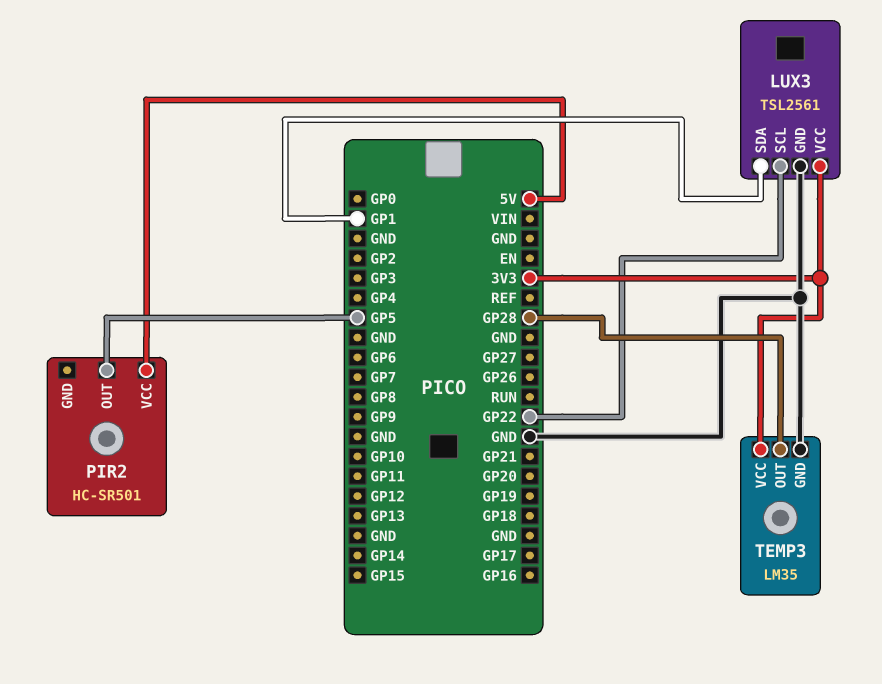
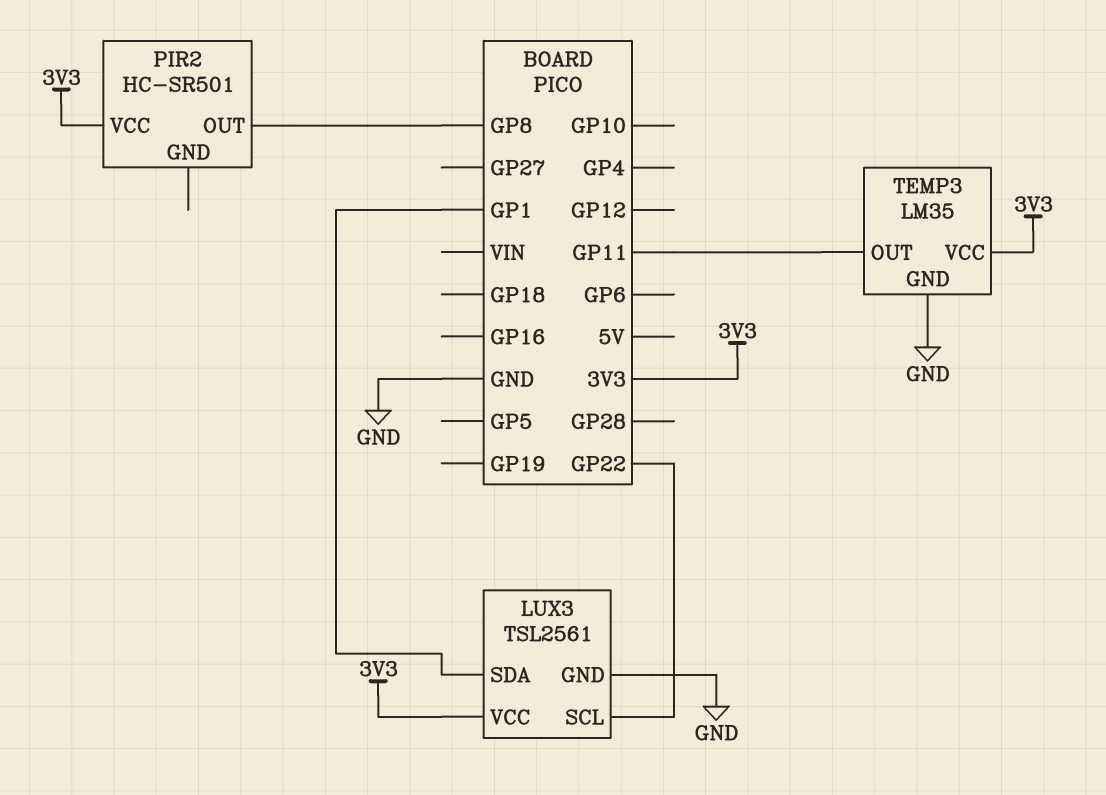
PIR2 pin OUT: GP5 -> GP8
PIR2 pin VCC: 5V -> 3V3
TEMP3 pin OUT: GP28 -> GP11

